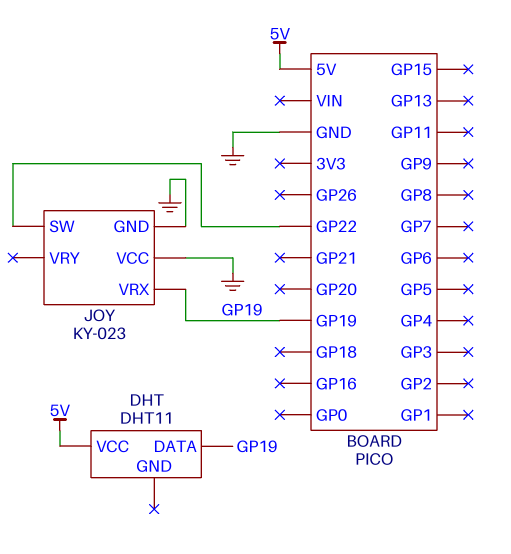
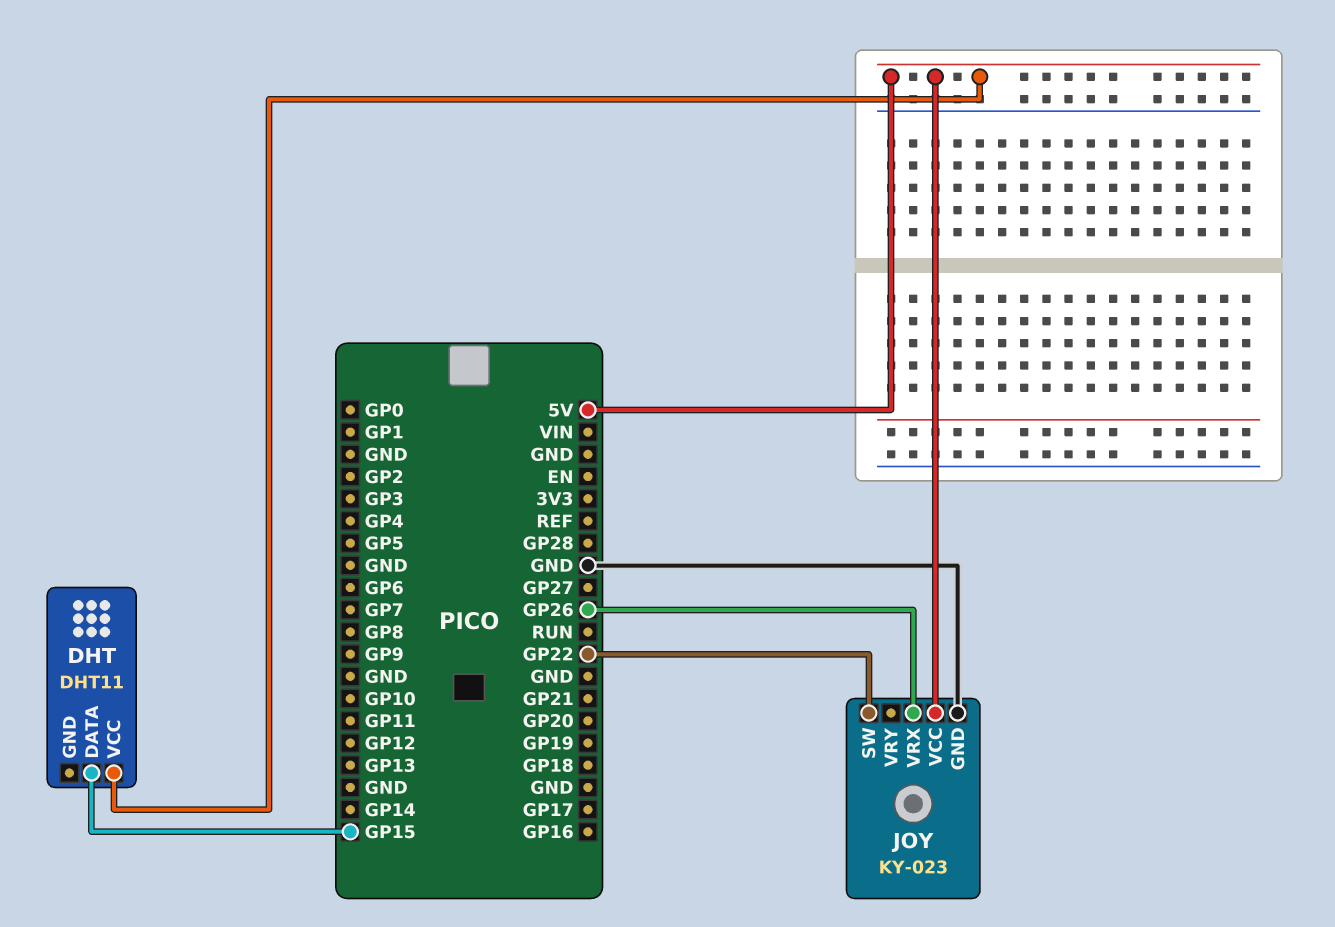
DHT pin DATA: GP19 -> GP15
JOY pin VCC: GND -> 5V
JOY pin VRX: GP19 -> GP26

